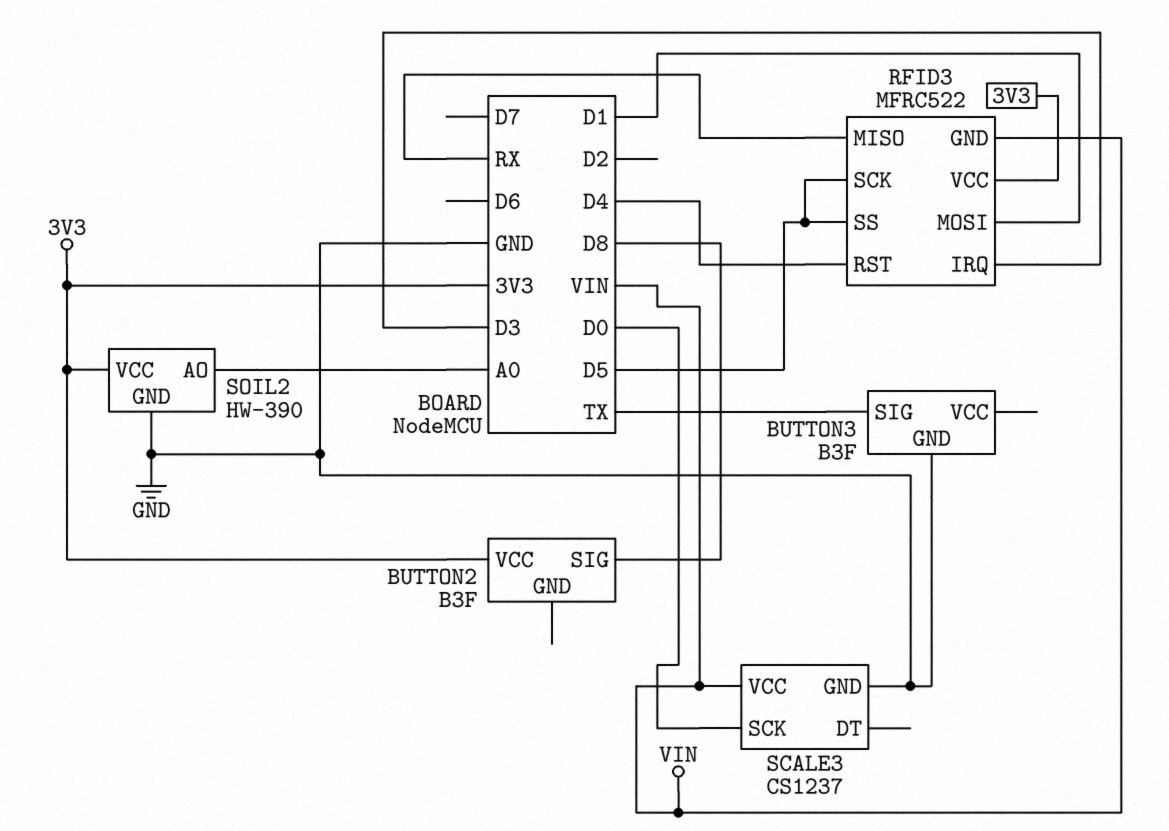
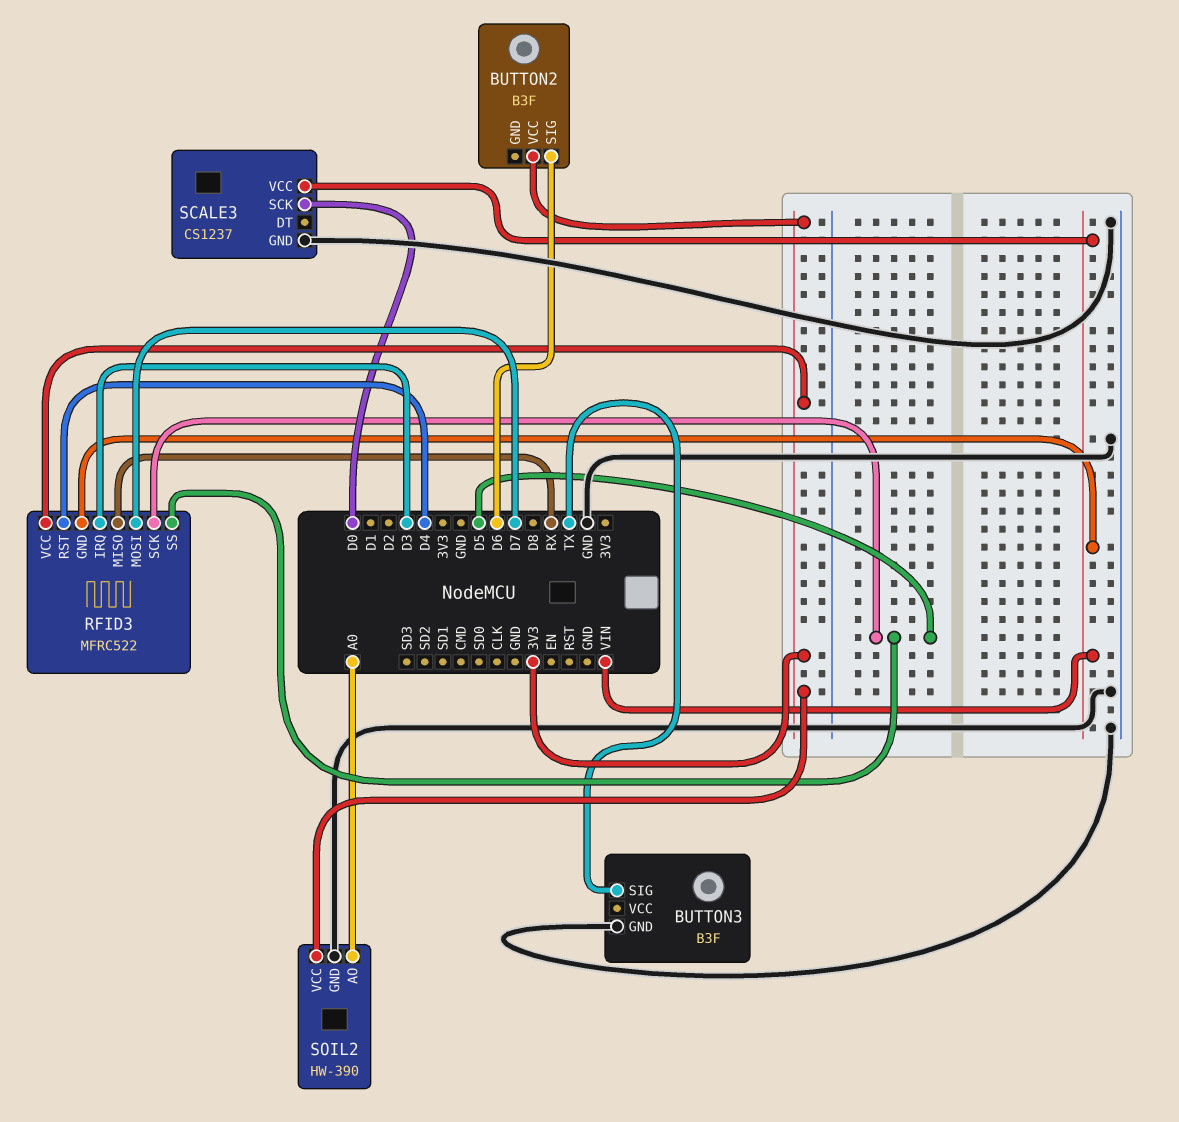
BUTTON2 pin SIG: D8 -> D6
RFID3 pin MOSI: D1 -> D7

